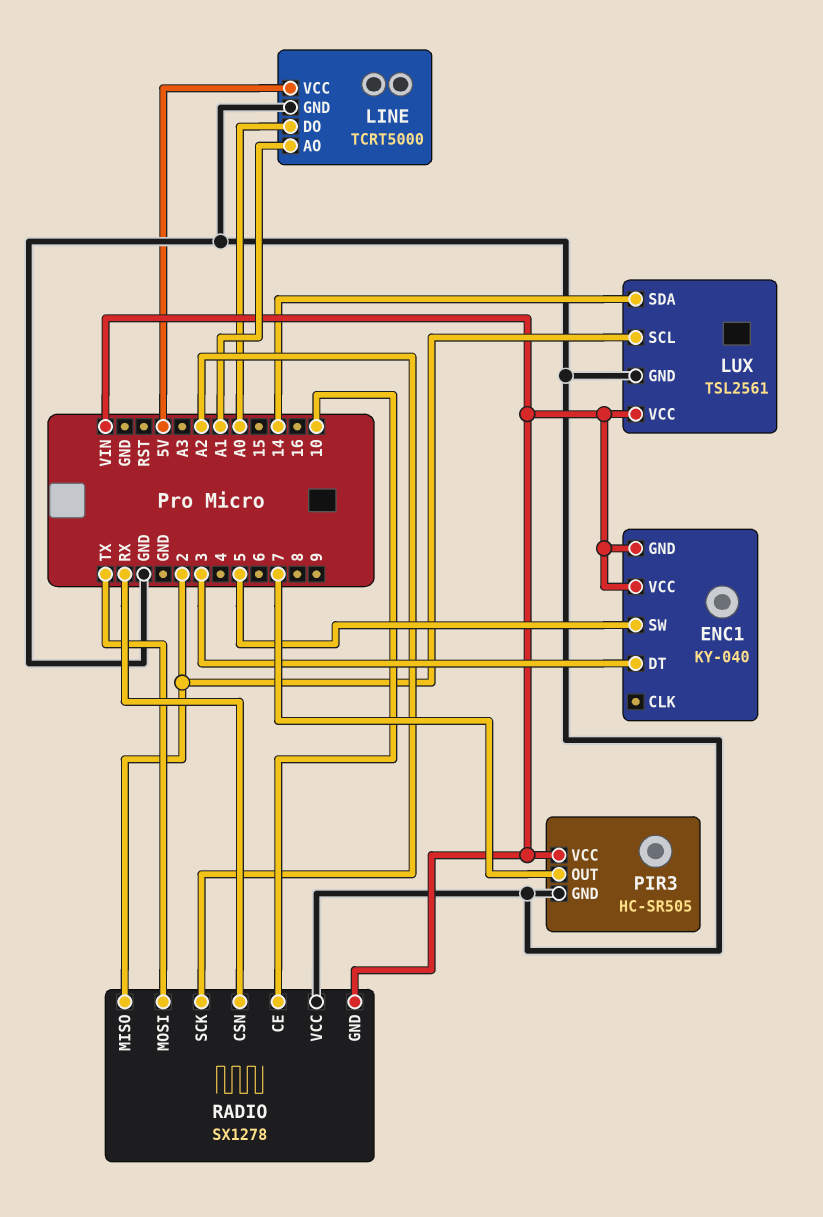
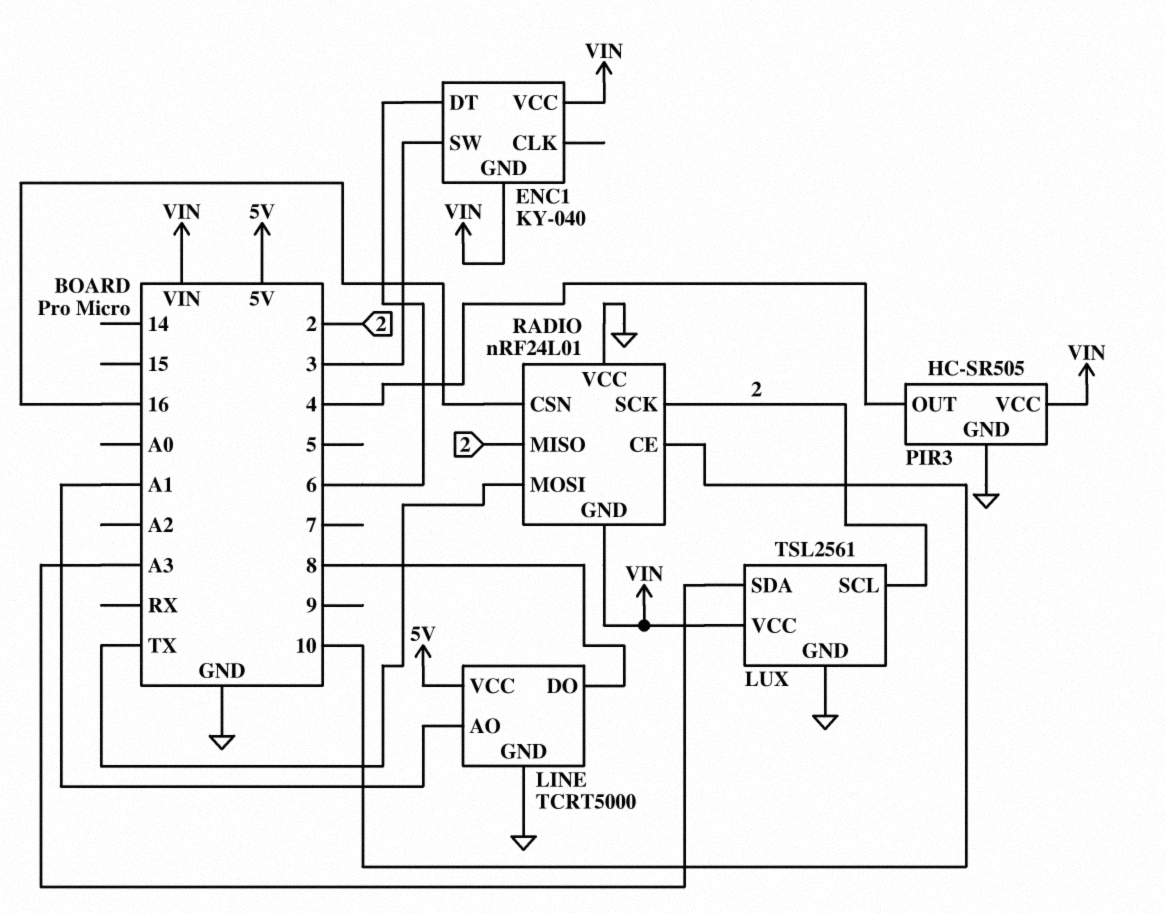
ENC1 pin DT: 3 -> 6
ENC1 pin SW: 5 -> 3
LINE pin DO: A0 -> 8
LUX pin SDA: 14 -> A3
PIR3 pin OUT: 7 -> 4
RADIO: SX1278 -> nRF24L01
RADIO pin CSN: RX -> 16
RADIO pin SCK: A2 -> 2

